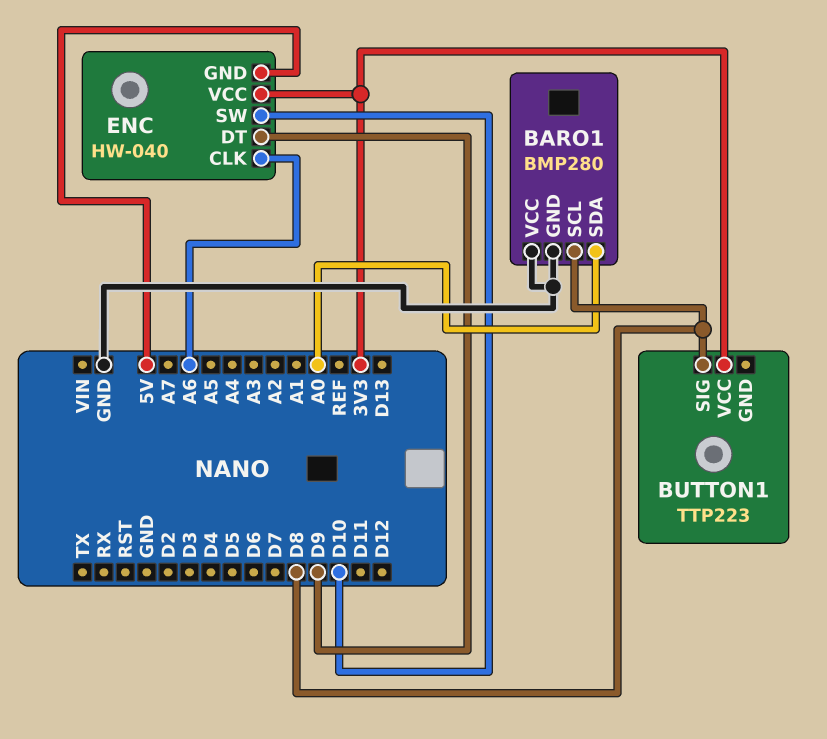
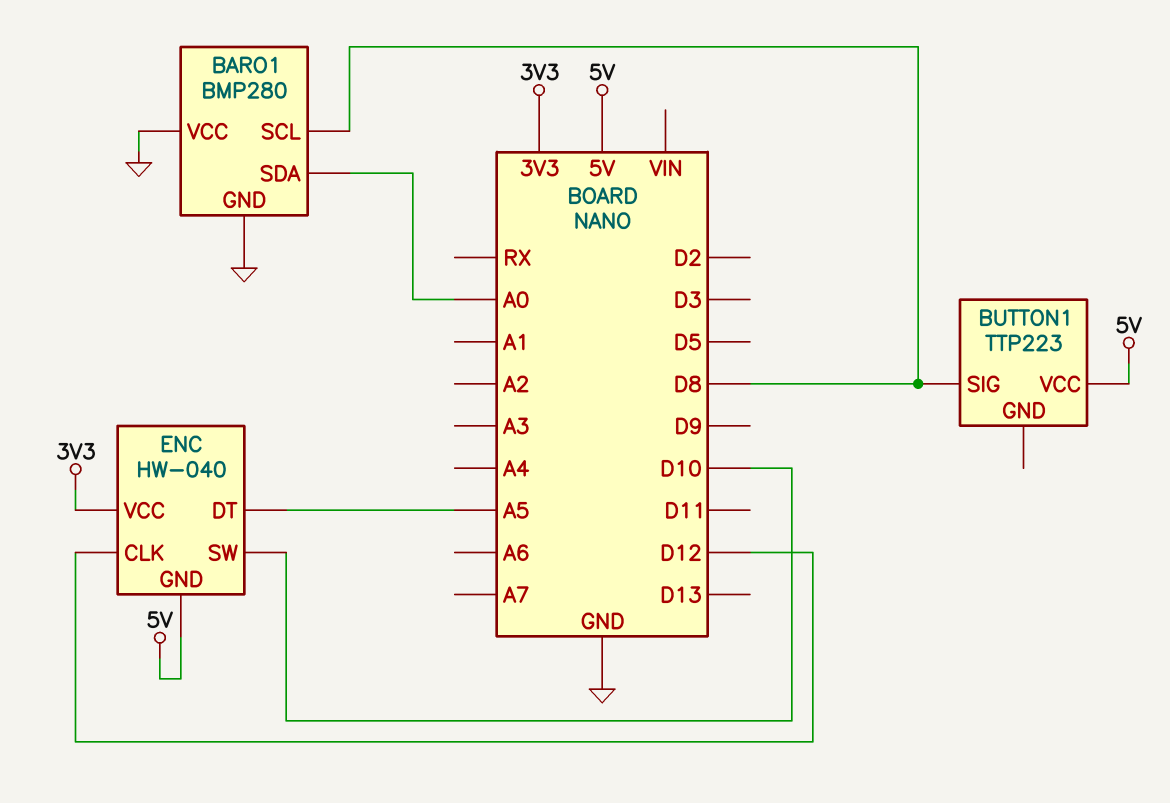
BUTTON1 pin VCC: 3V3 -> 5V
ENC pin CLK: A6 -> D12
ENC pin DT: D9 -> A5

